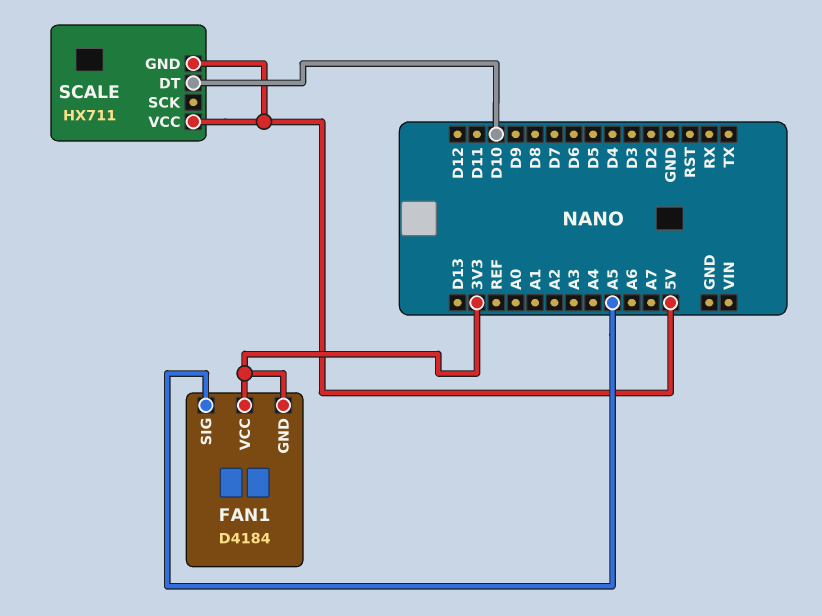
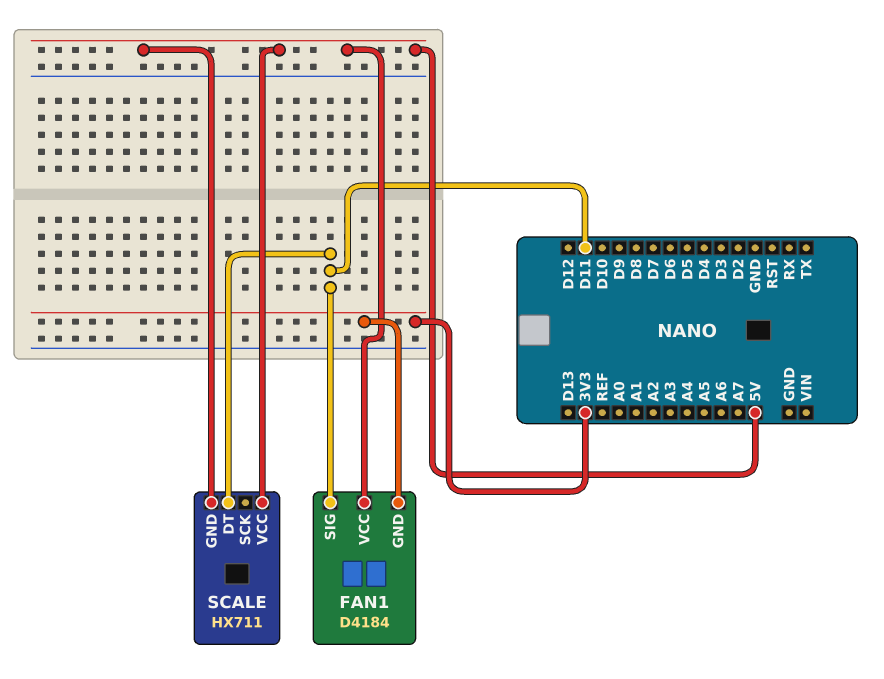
FAN1 pin SIG: A5 -> D11
FAN1 pin VCC: 3V3 -> 5V
SCALE pin DT: D10 -> D11

